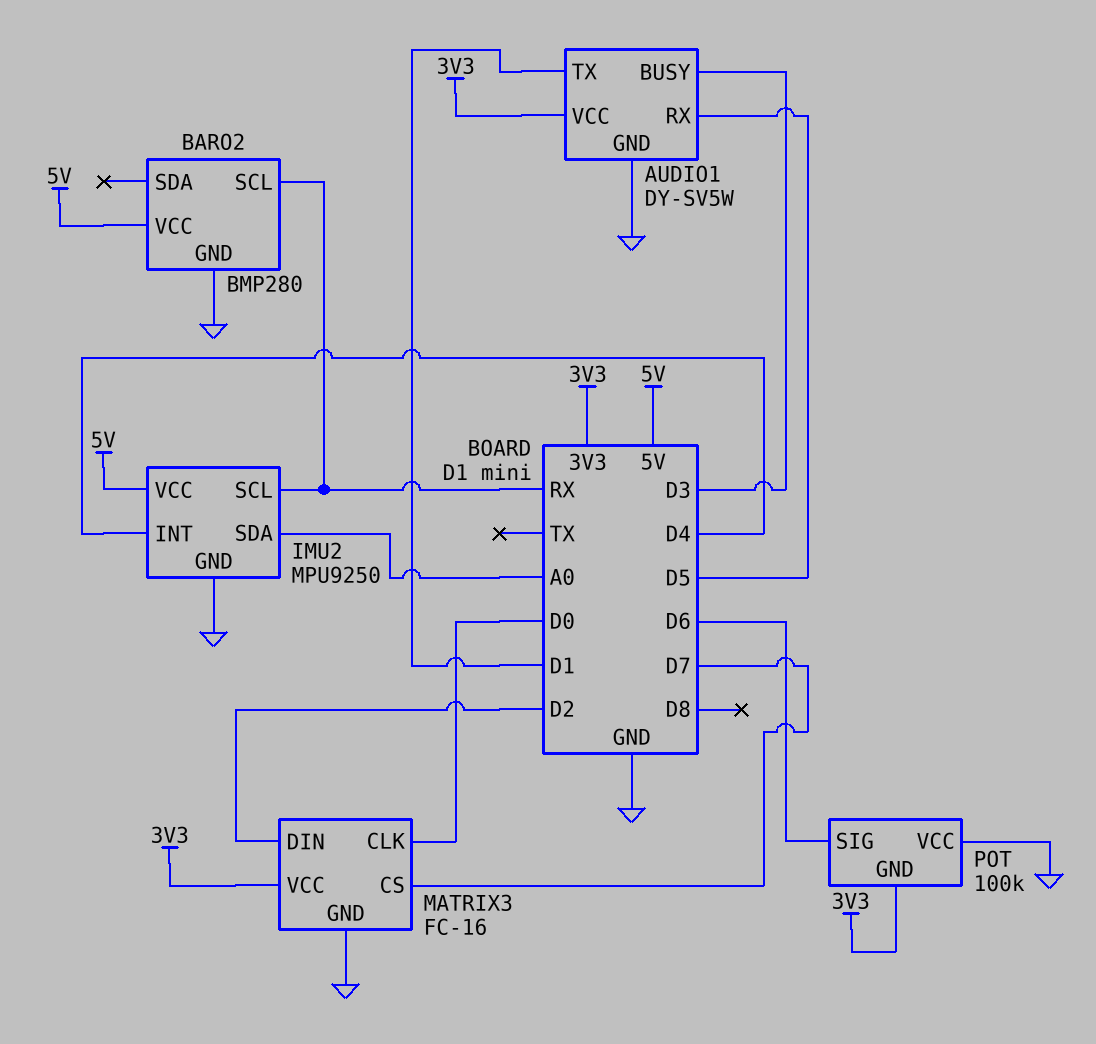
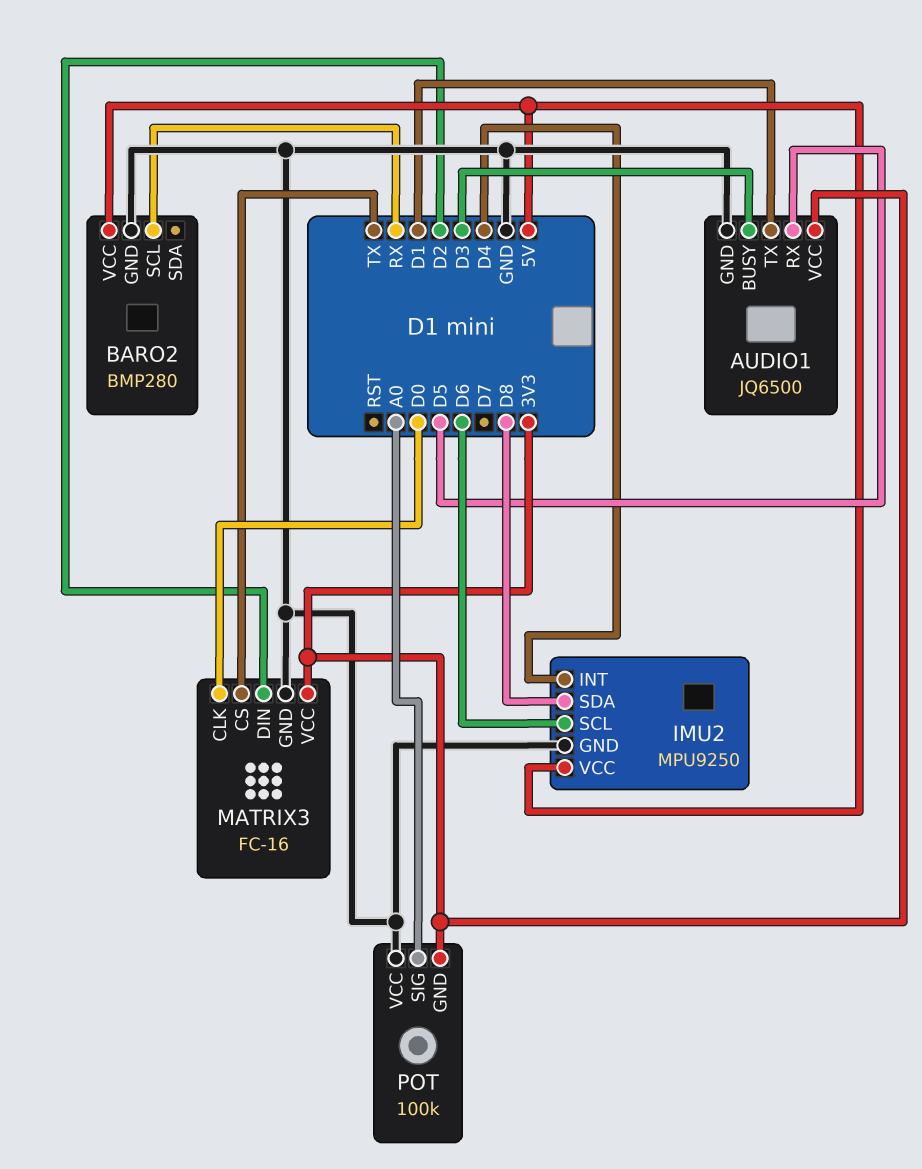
AUDIO1: DY-SV5W -> JQ6500
IMU2 pin SCL: RX -> D6
IMU2 pin SDA: A0 -> D8
MATRIX3 pin CS: D7 -> TX
POT pin SIG: D6 -> A0

